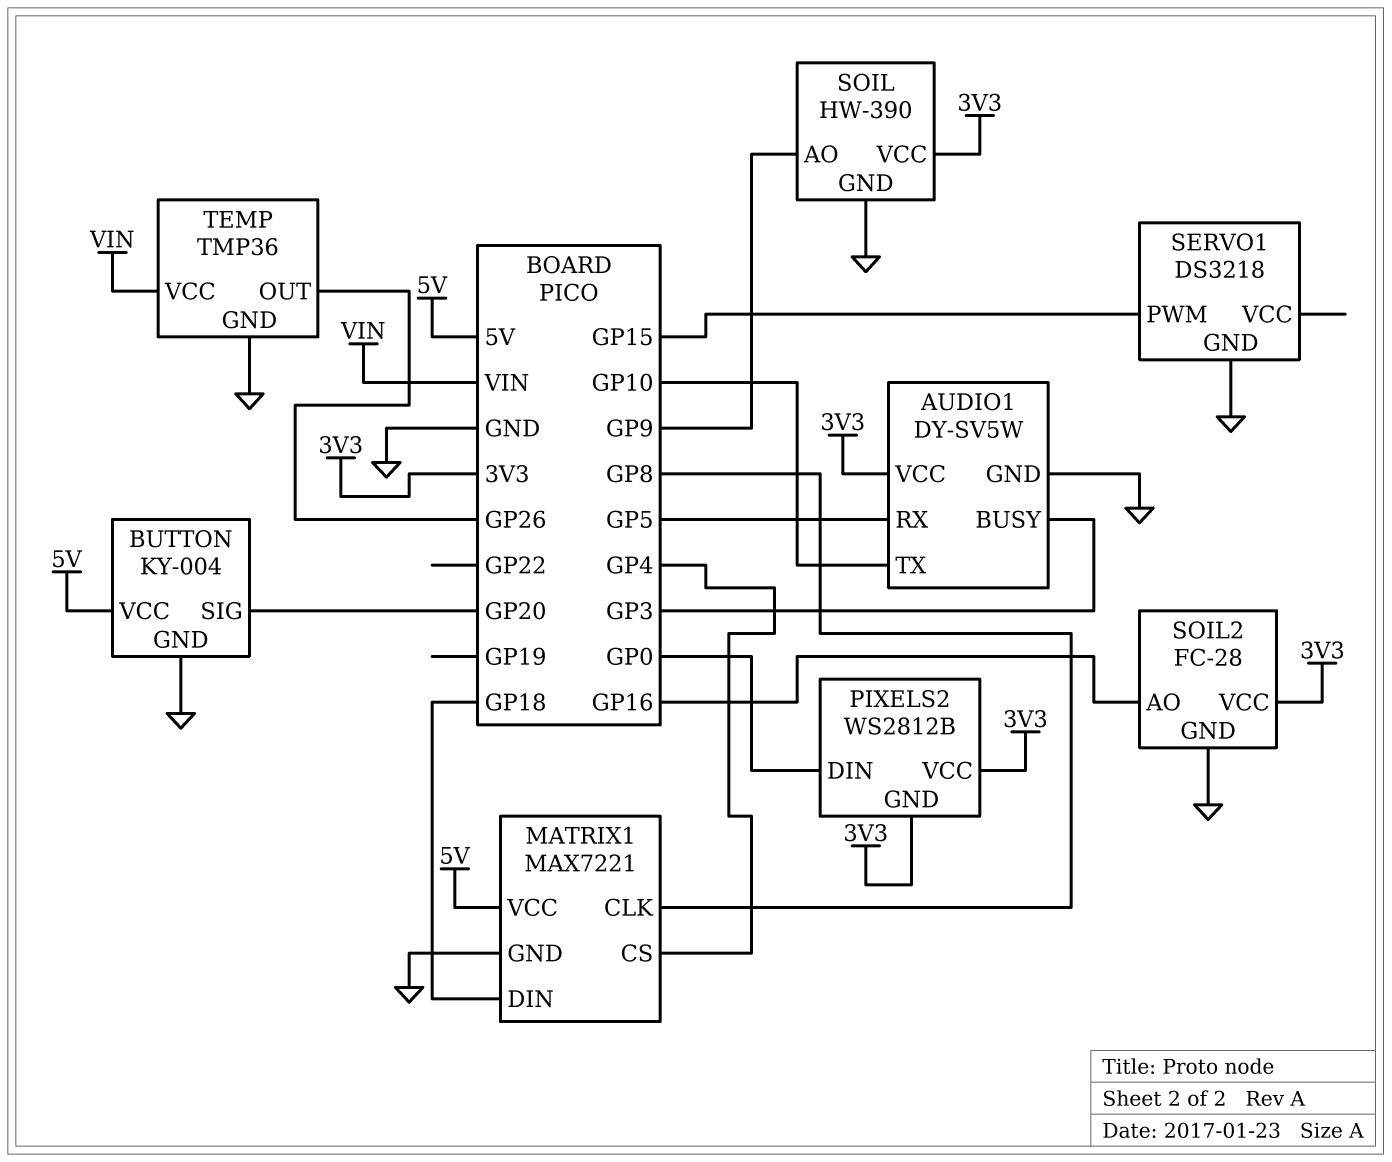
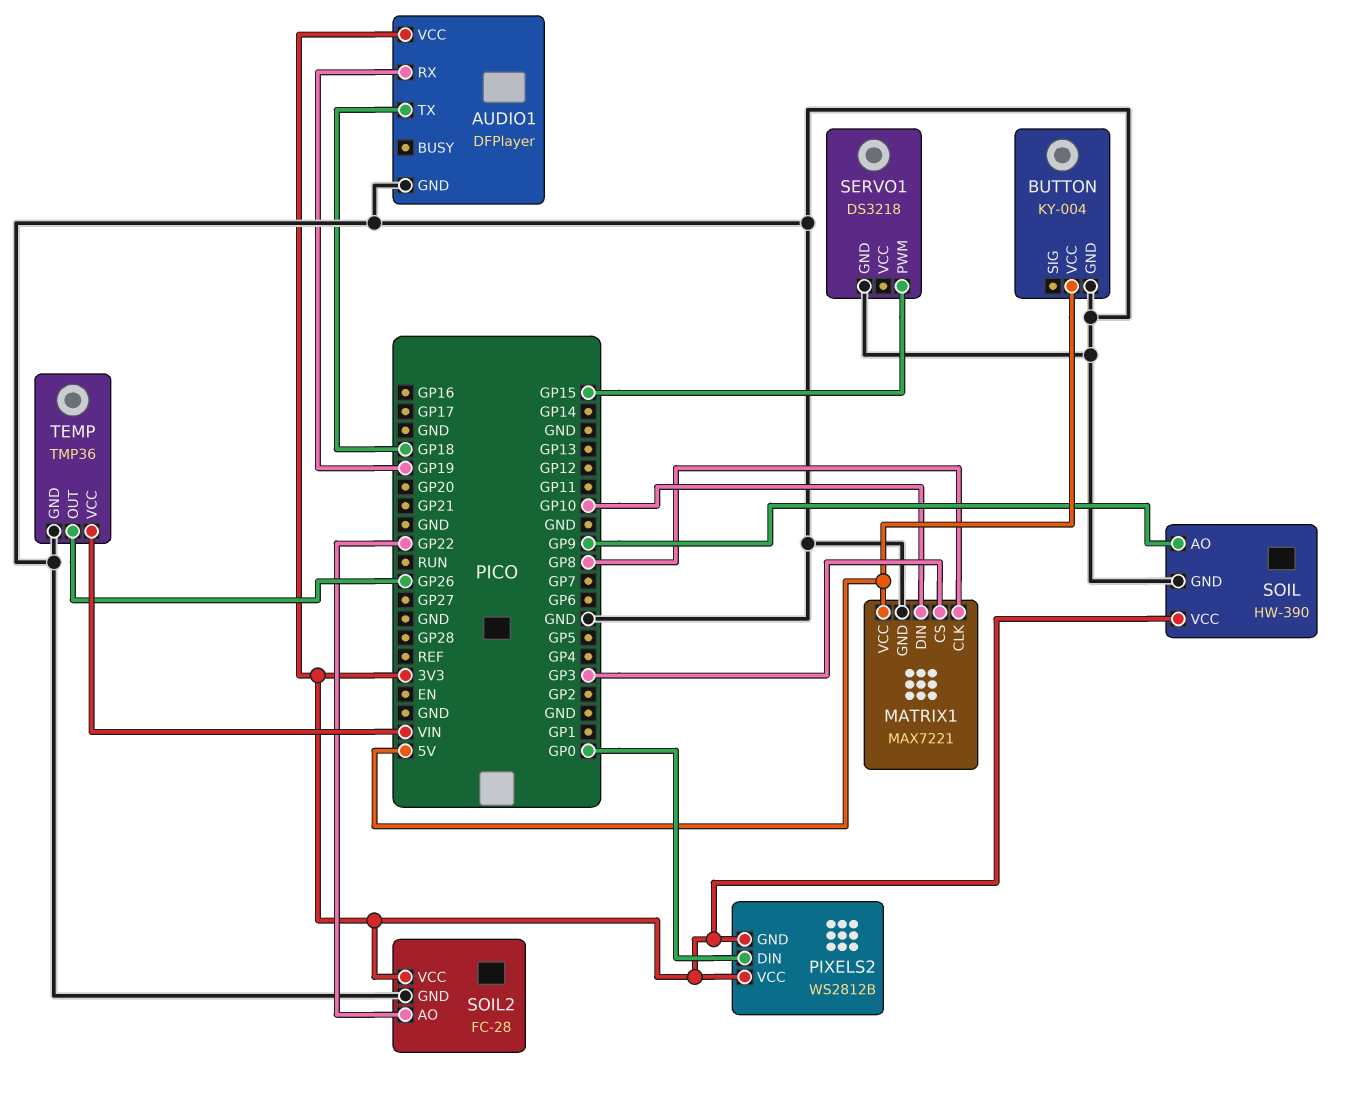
AUDIO1: DY-SV5W -> DFPlayer
AUDIO1 pin BUSY: GP3 -> none
AUDIO1 pin RX: GP5 -> GP19
AUDIO1 pin TX: GP10 -> GP18
BUTTON pin SIG: GP20 -> none
MATRIX1 pin CS: GP4 -> GP3
MATRIX1 pin DIN: GP18 -> GP10
SOIL2 pin AO: GP16 -> GP22

